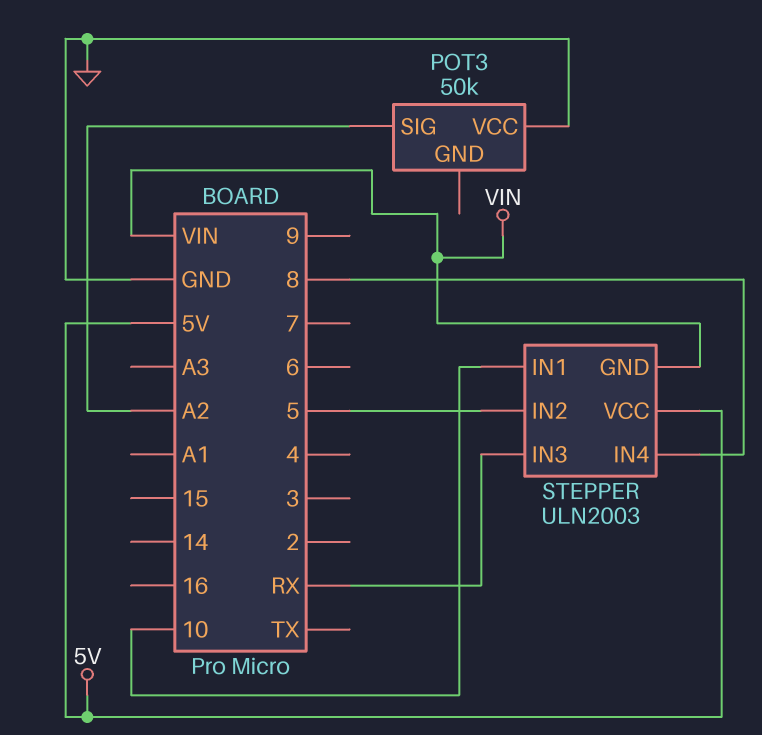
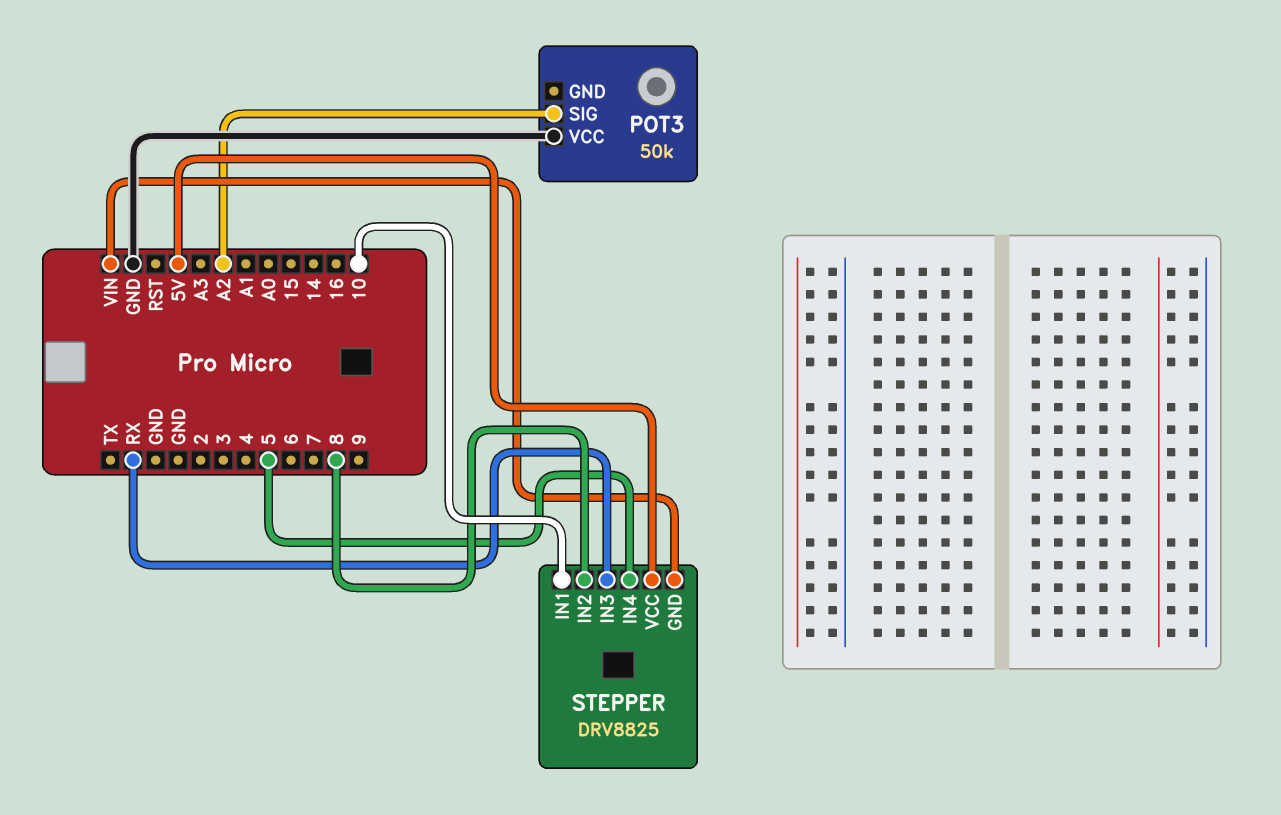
STEPPER: ULN2003 -> DRV8825
STEPPER pin IN2: 5 -> 8
STEPPER pin IN4: 8 -> 5

